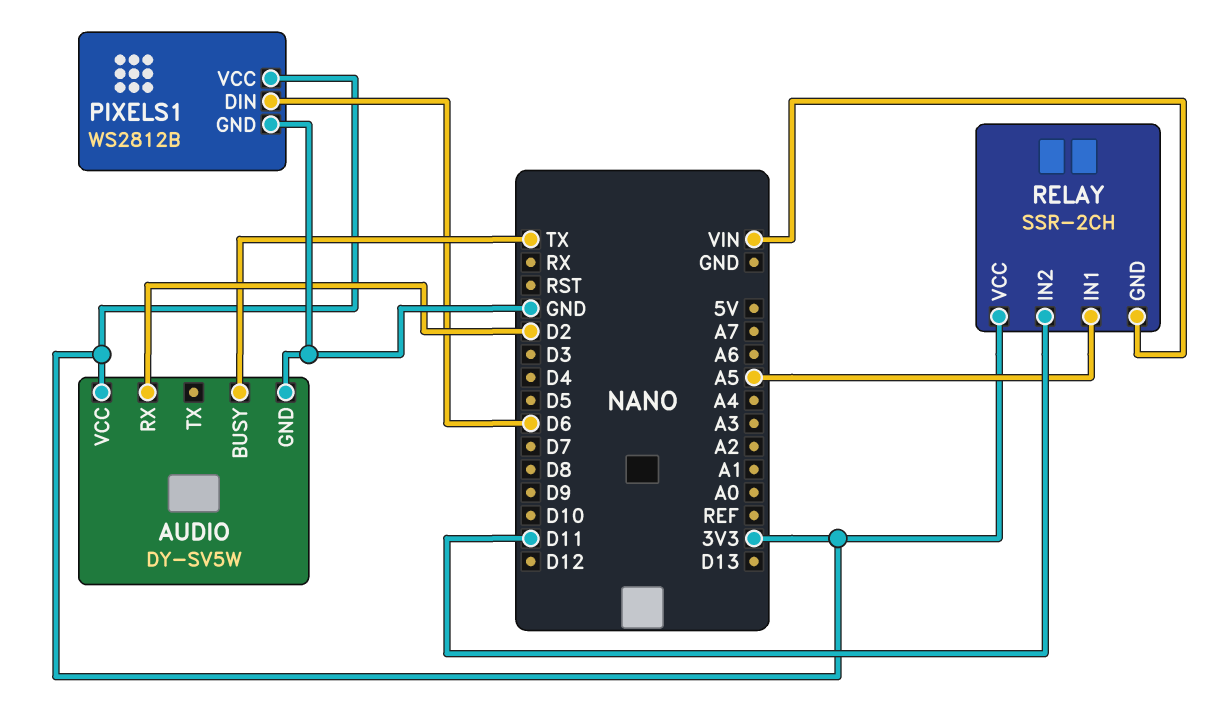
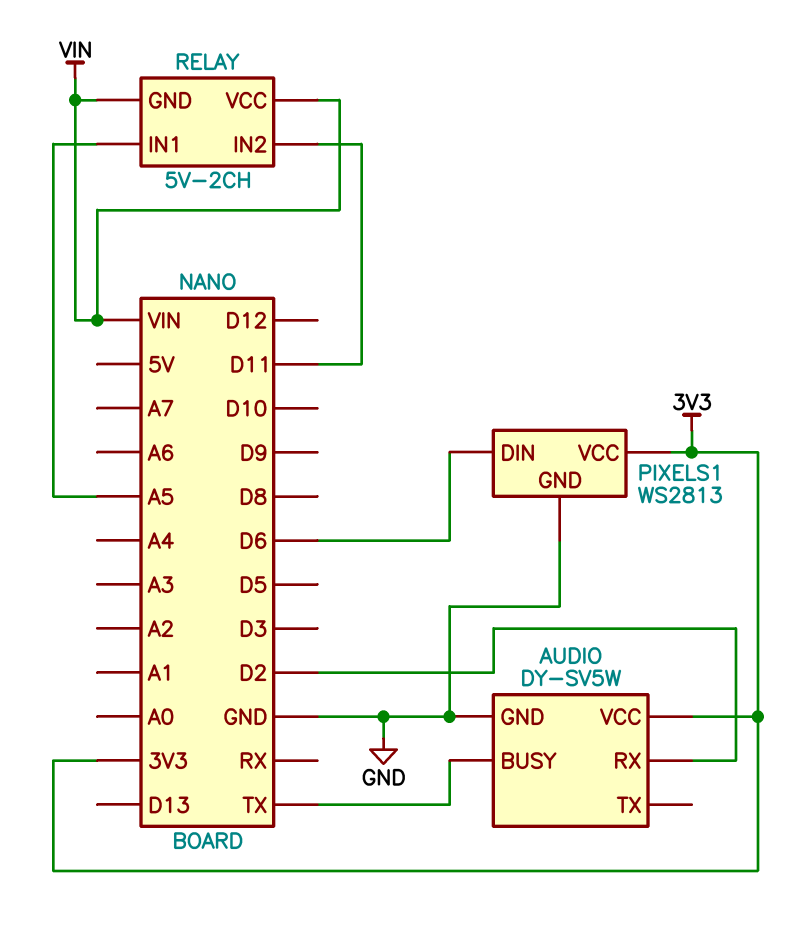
PIXELS1: WS2812B -> WS2813
RELAY: SSR-2CH -> 5V-2CH
RELAY pin VCC: 3V3 -> VIN

